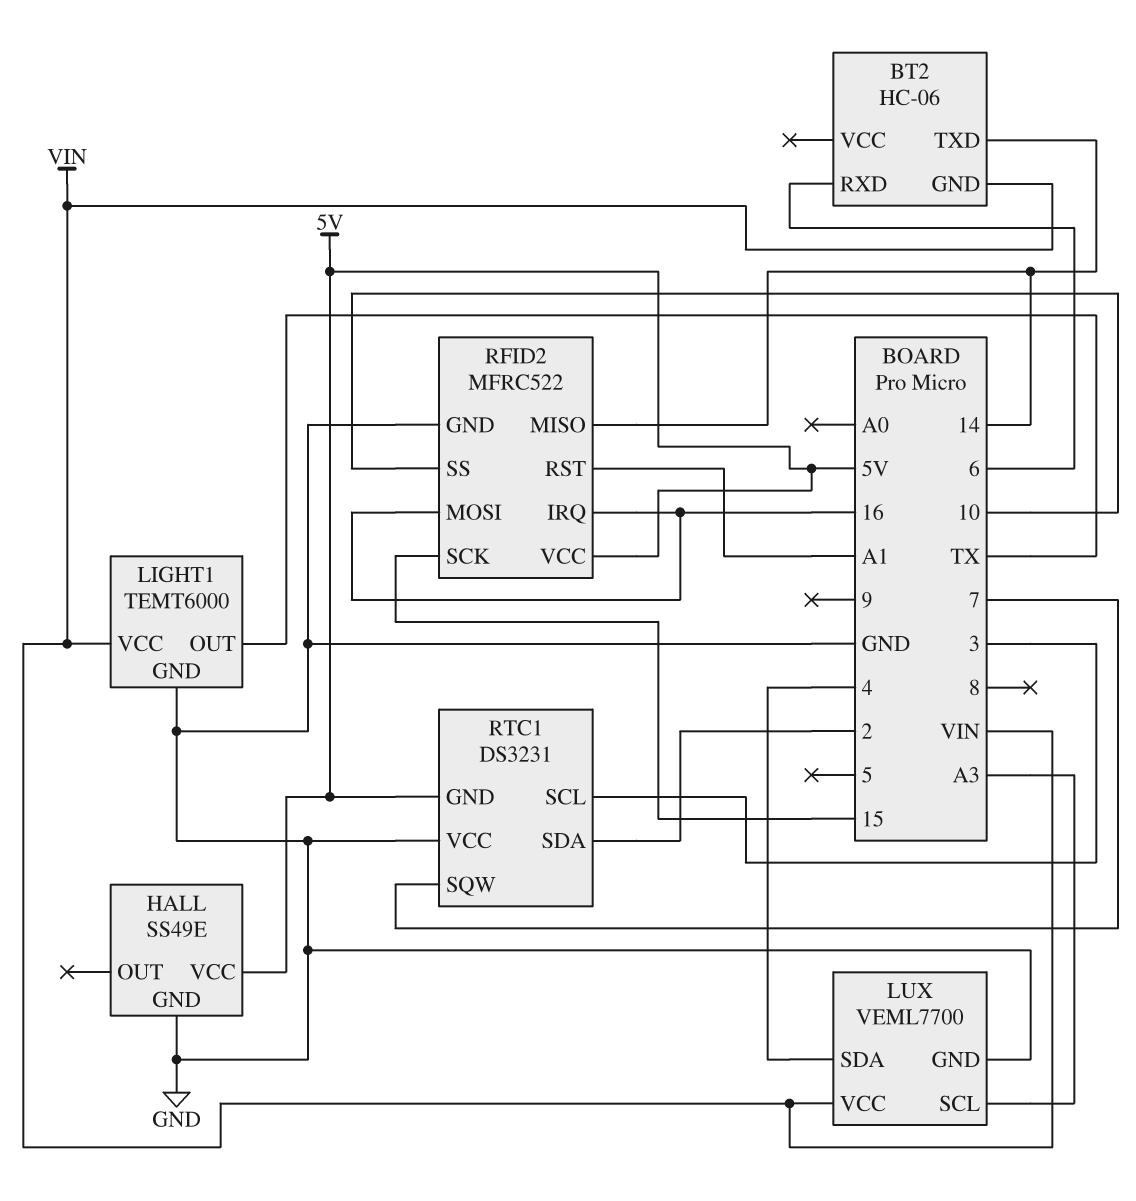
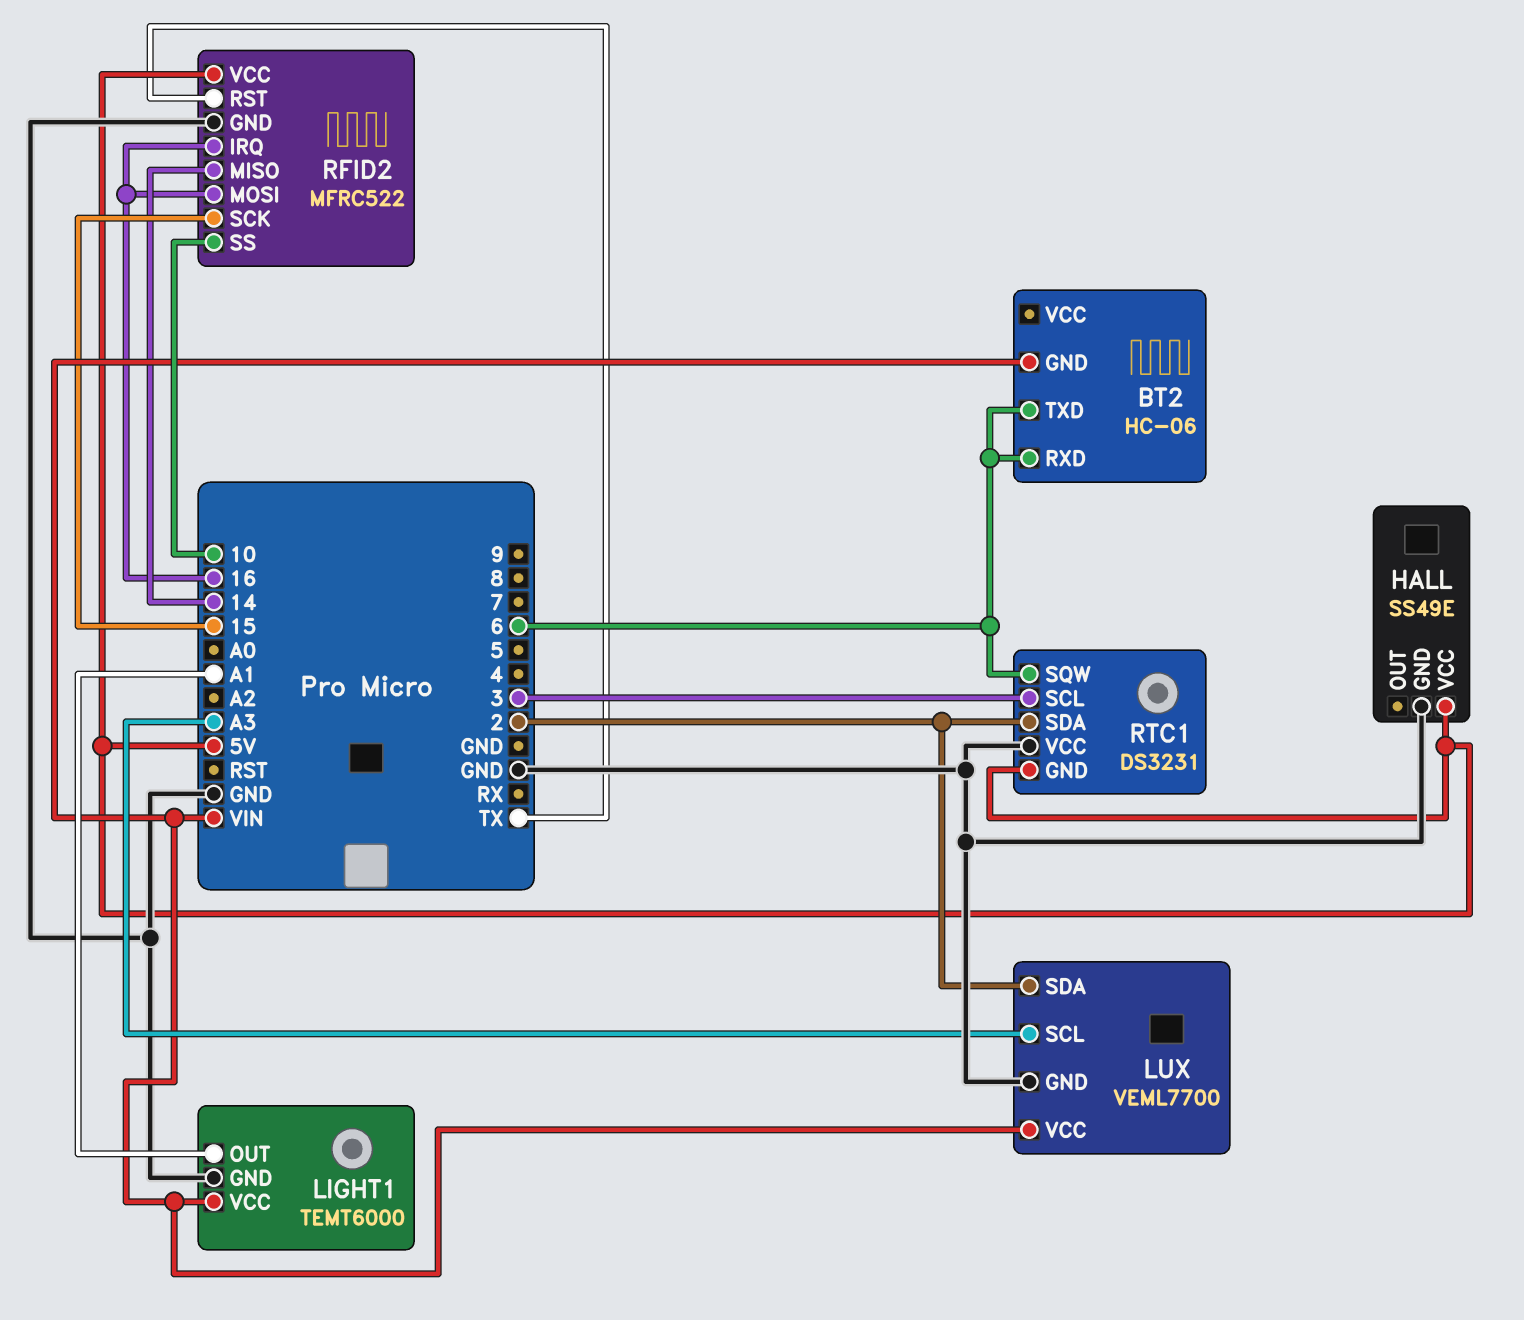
BT2 pin TXD: 14 -> 6
LIGHT1 pin OUT: TX -> A1
LUX pin SDA: 4 -> 2
RFID2 pin RST: A1 -> TX
RTC1 pin SQW: 7 -> 6

